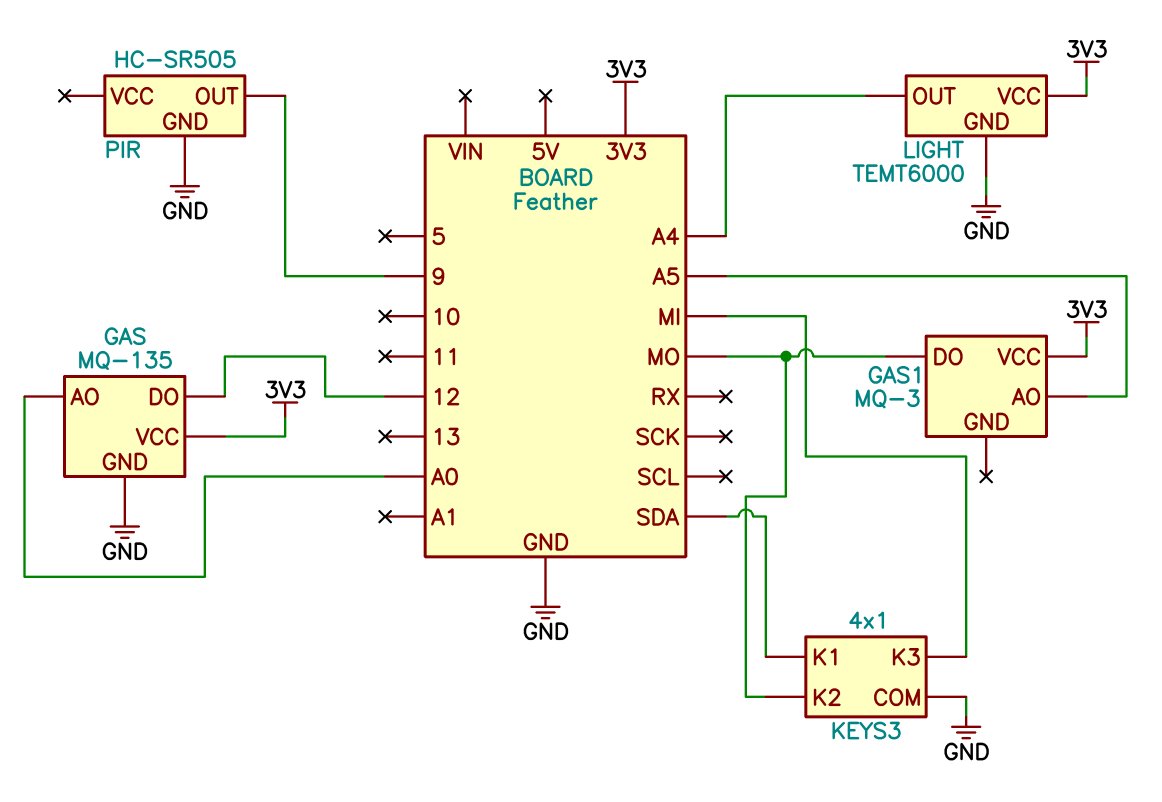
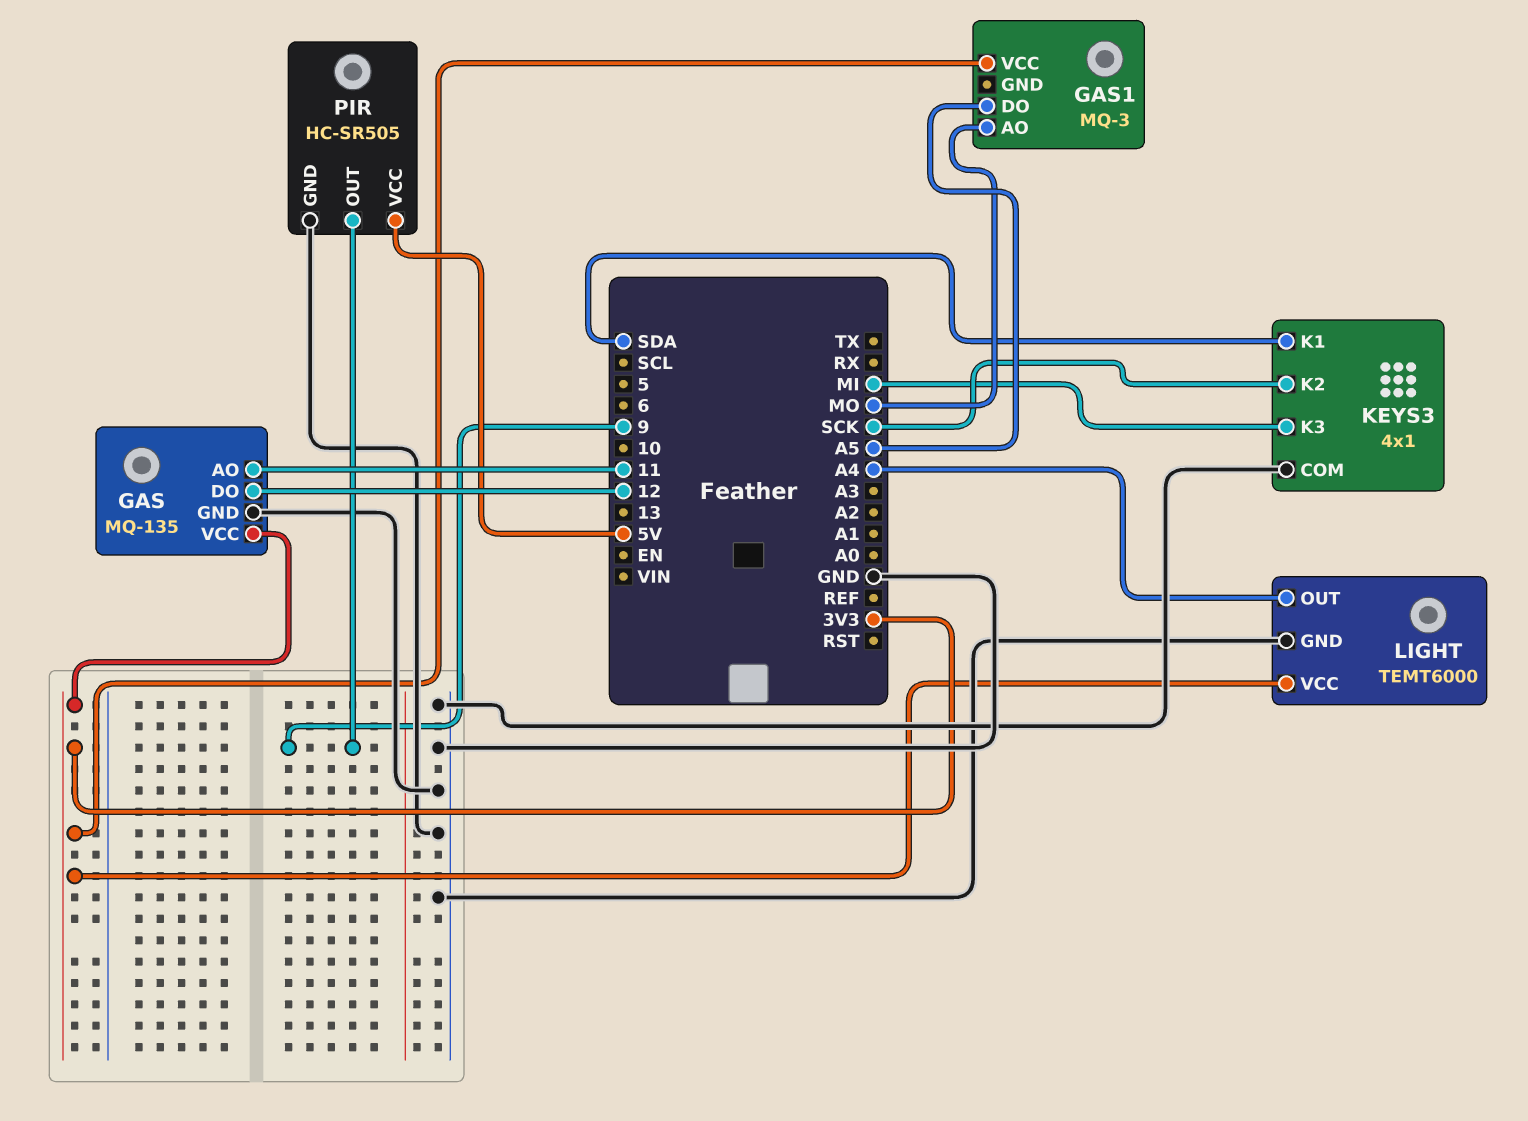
GAS pin AO: A0 -> 11
GAS1 pin AO: A5 -> MO
GAS1 pin DO: MO -> A5
KEYS3 pin K2: MO -> SCK
PIR pin VCC: none -> 5V

